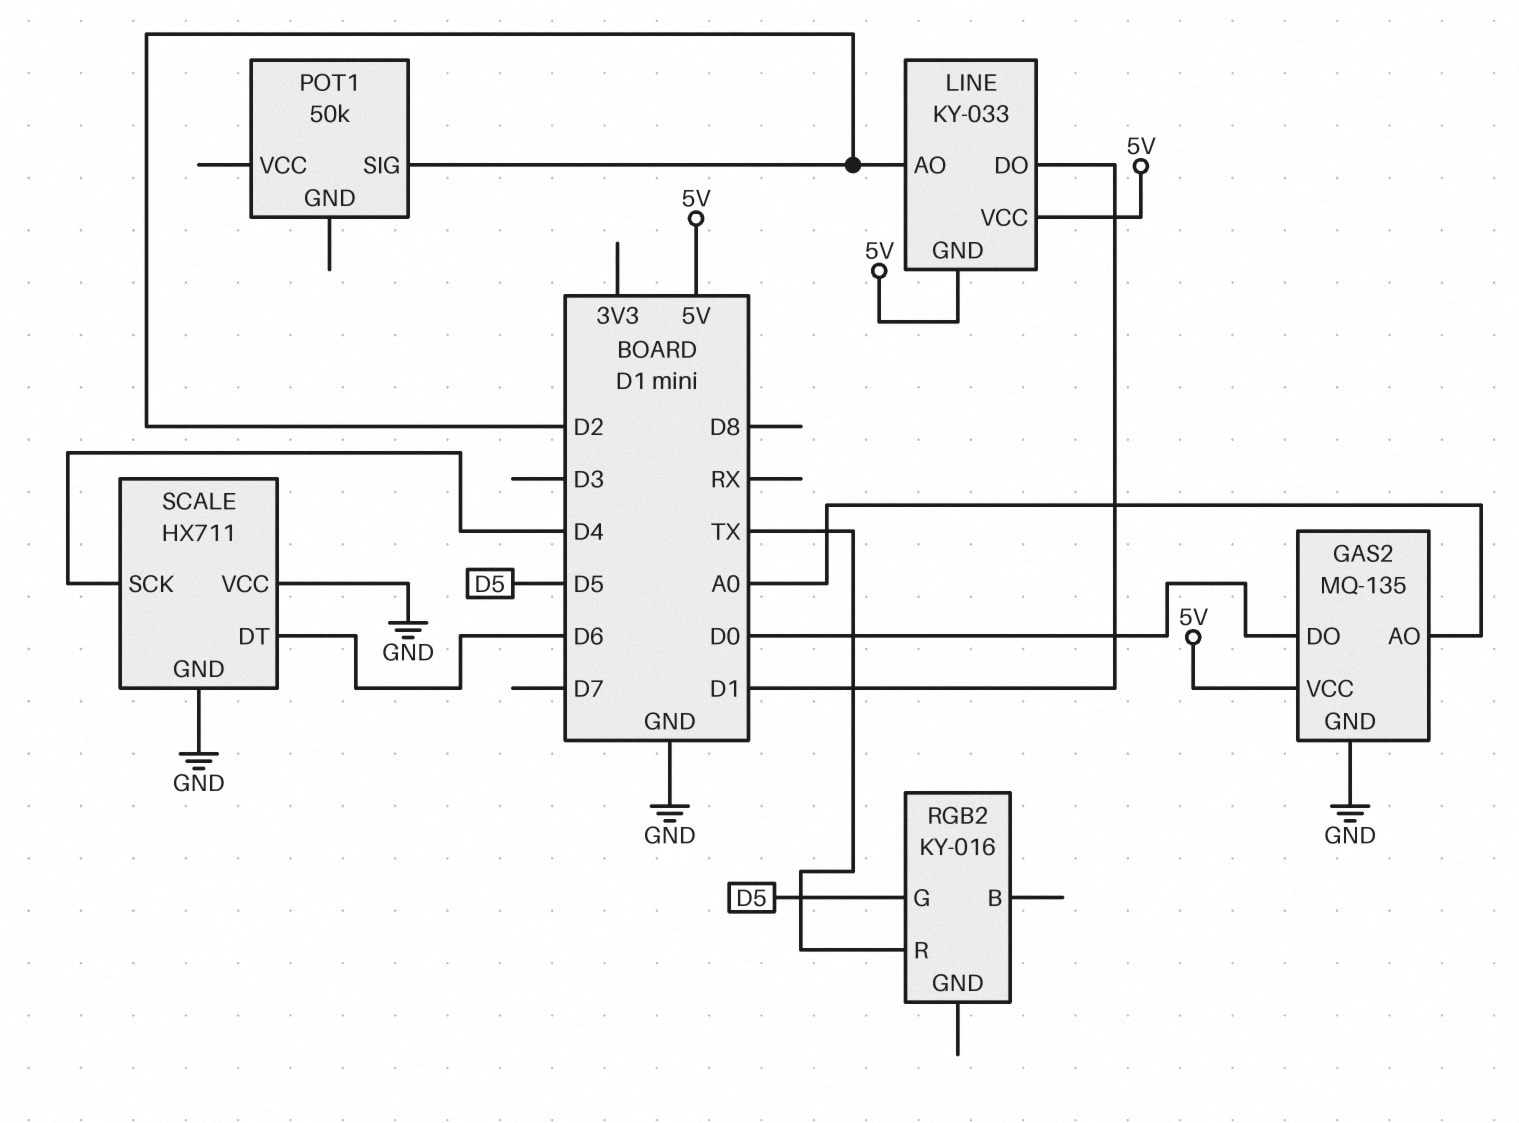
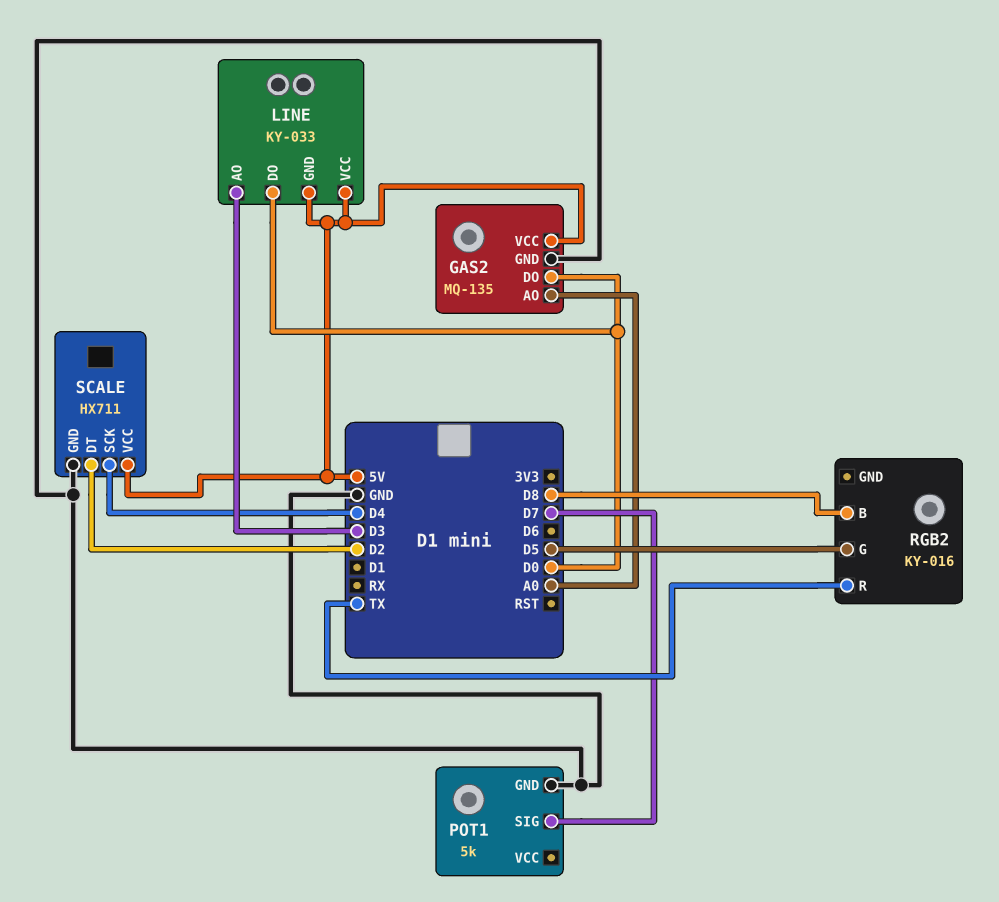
LINE pin AO: D2 -> D3
LINE pin DO: D1 -> D0
POT1: 50k -> 5k
POT1 pin GND: none -> GND
POT1 pin SIG: D2 -> D7
RGB2 pin B: none -> D8
SCALE pin DT: D6 -> D2
SCALE pin VCC: GND -> 5V

